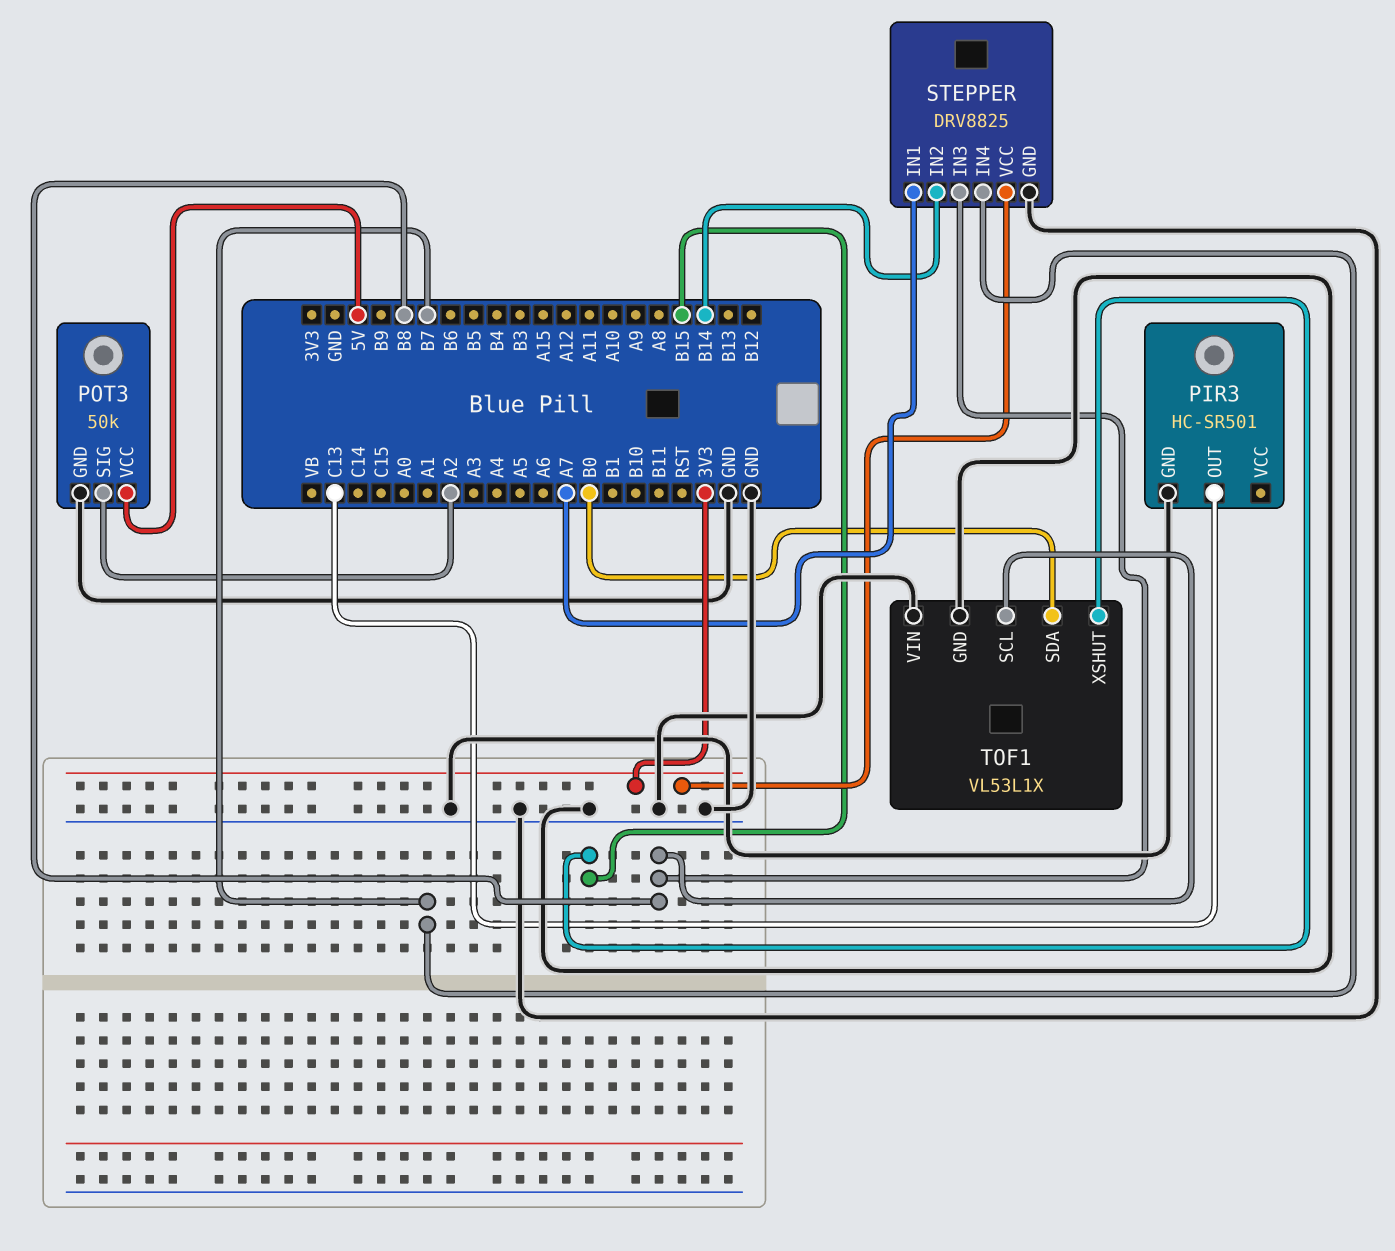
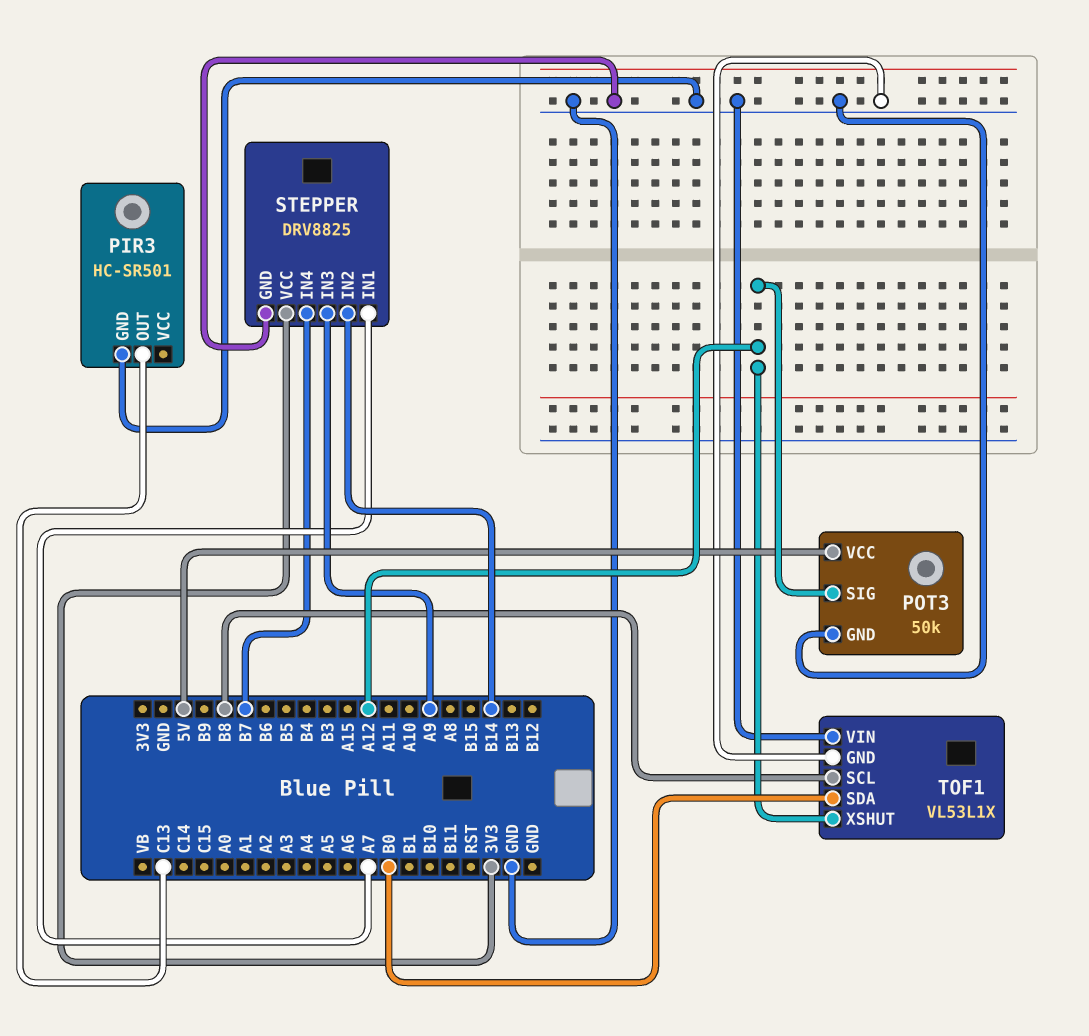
POT3 pin SIG: A2 -> A12
STEPPER pin IN3: B8 -> A9
TOF1 pin XSHUT: B15 -> A12

